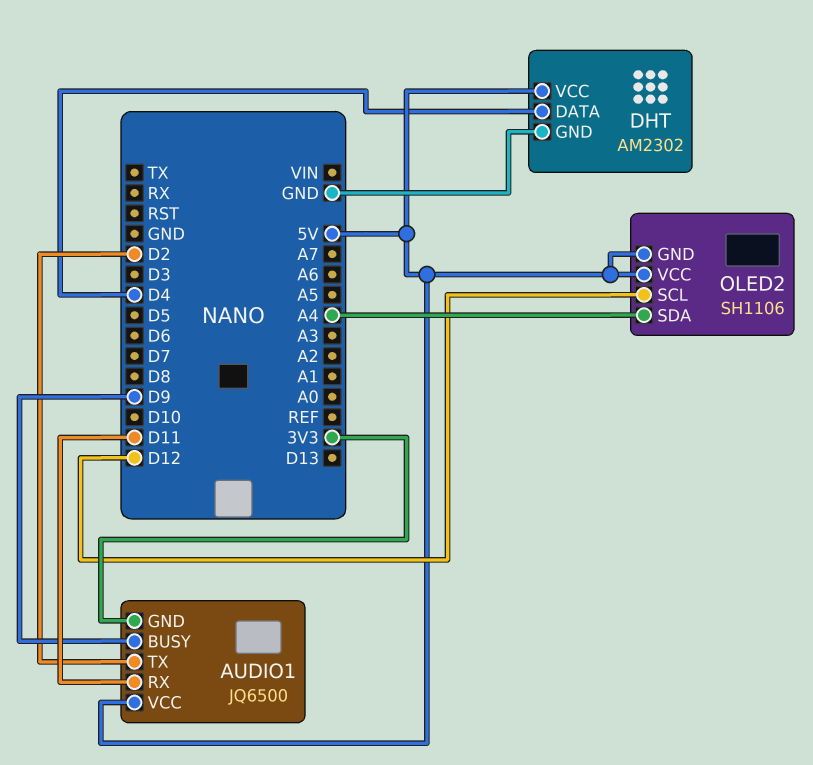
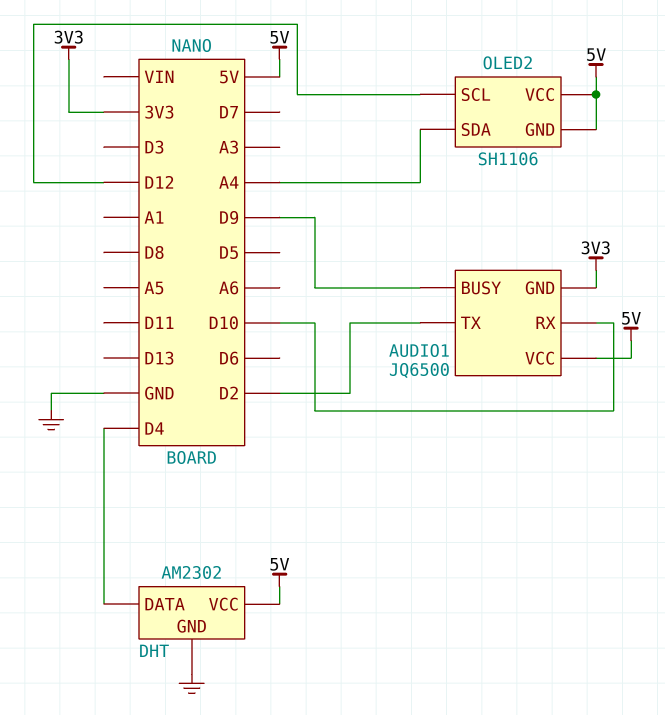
AUDIO1 pin RX: D11 -> D10

